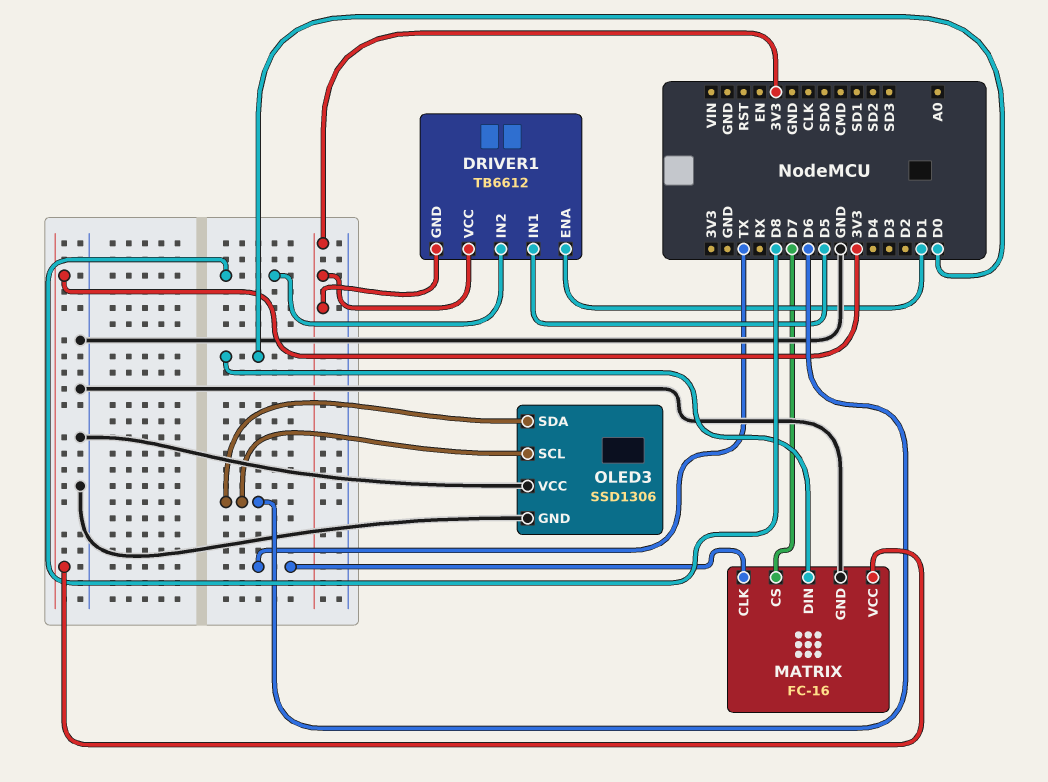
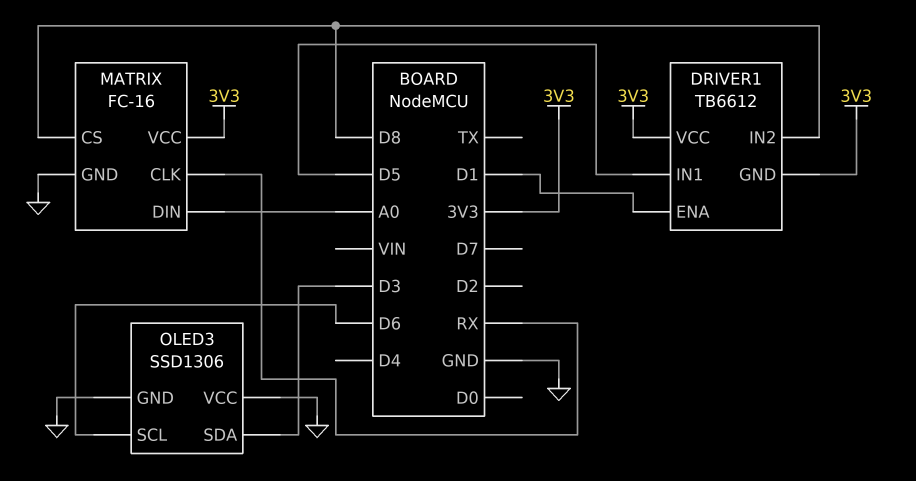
MATRIX pin CLK: TX -> RX
MATRIX pin CS: D7 -> D8
MATRIX pin DIN: D0 -> A0
OLED3 pin SDA: D6 -> D3

